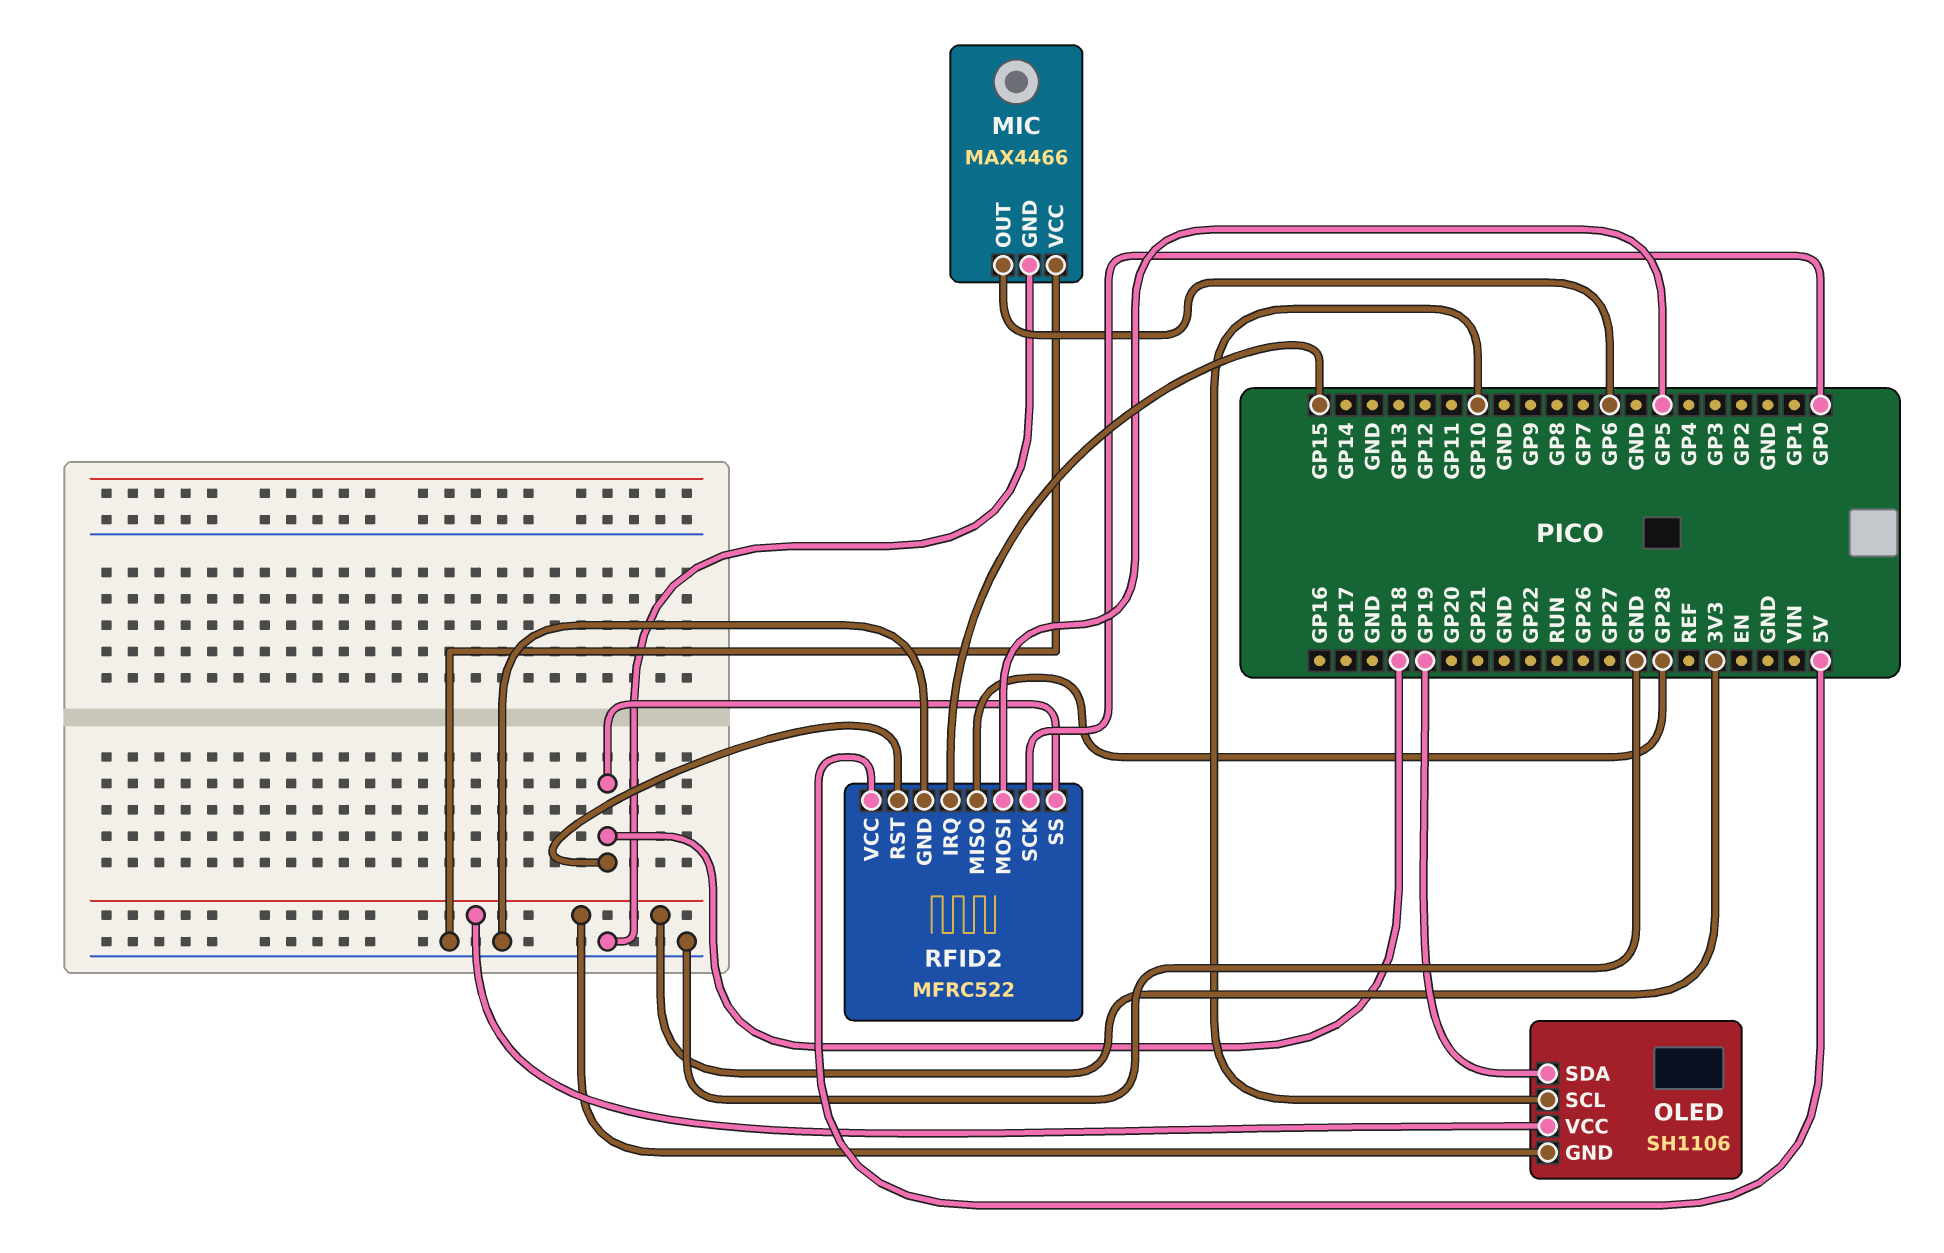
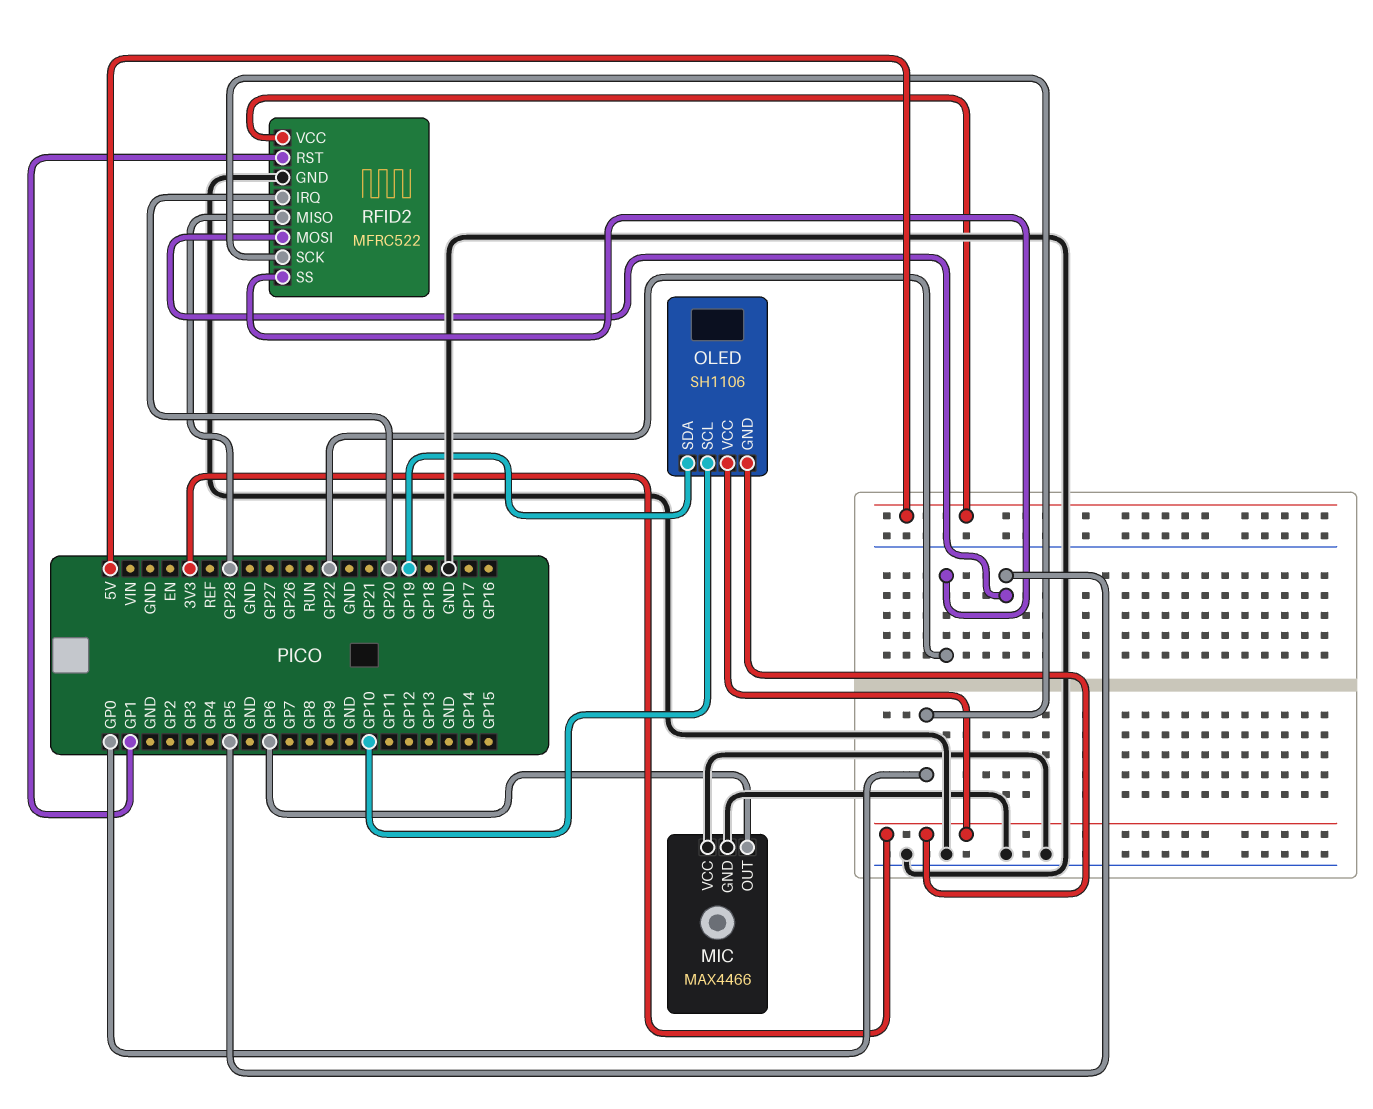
RFID2 pin IRQ: GP15 -> GP20
RFID2 pin RST: GP18 -> GP1
RFID2 pin SS: GP18 -> GP22

